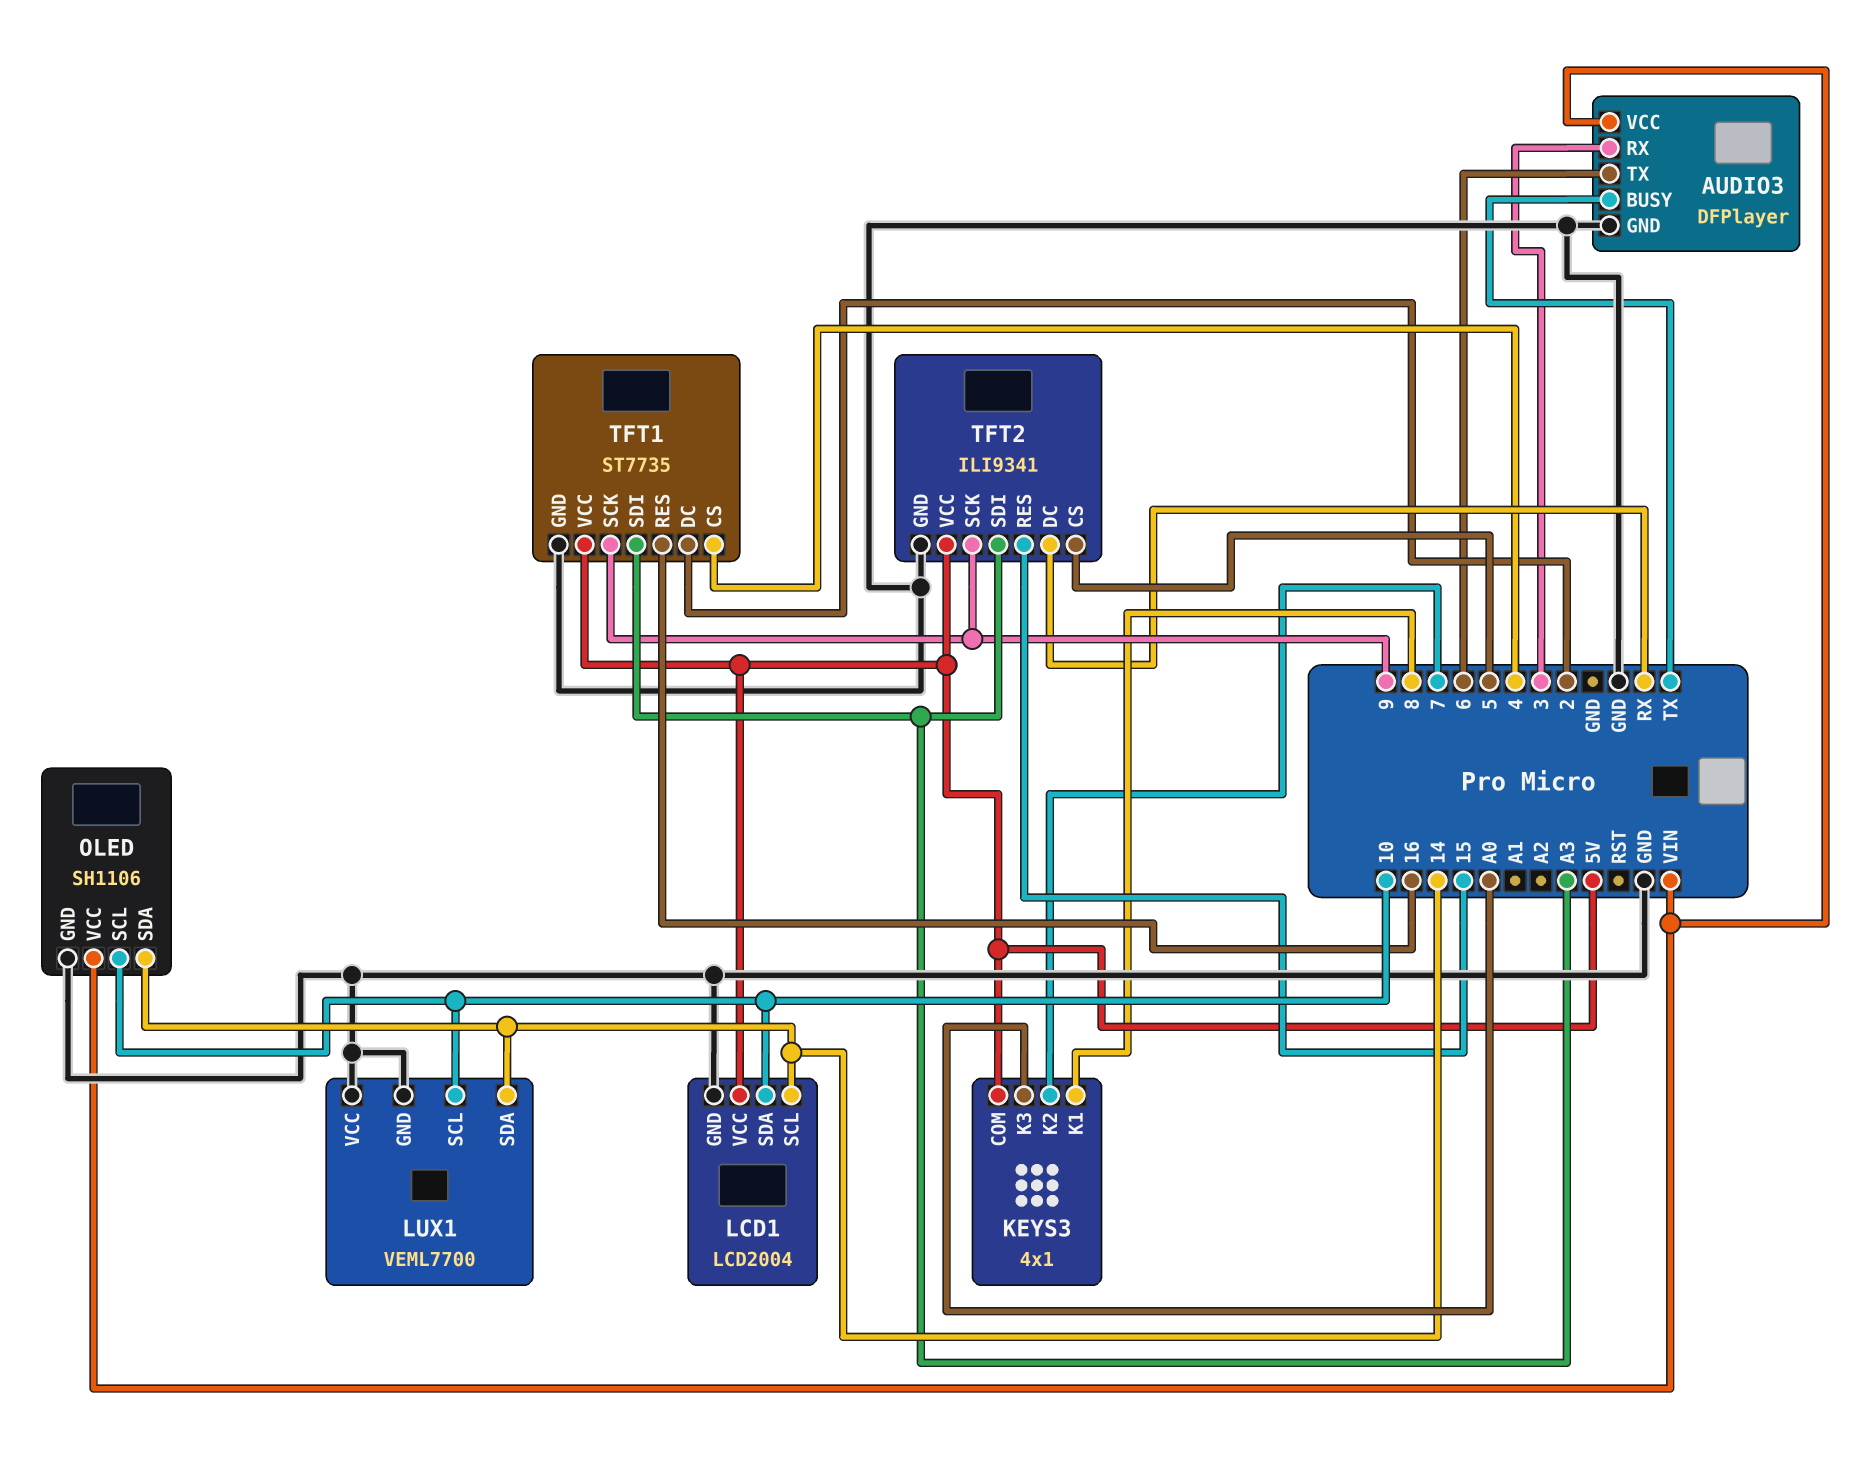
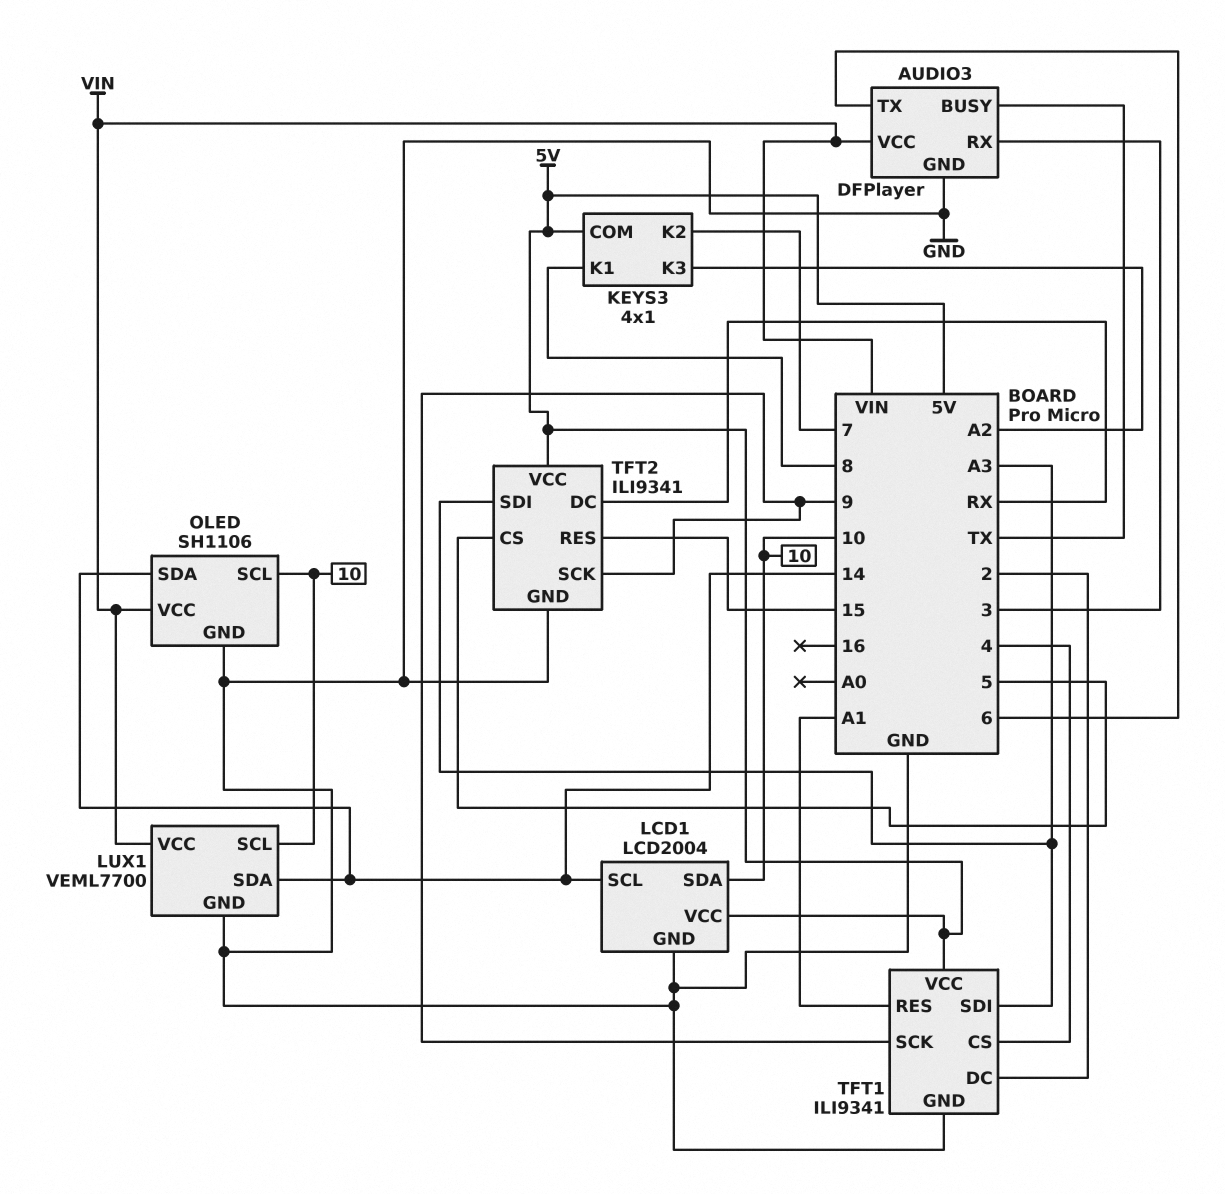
KEYS3 pin K3: A0 -> A2
LUX1 pin VCC: GND -> VIN
TFT1: ST7735 -> ILI9341
TFT1 pin RES: 16 -> A1

